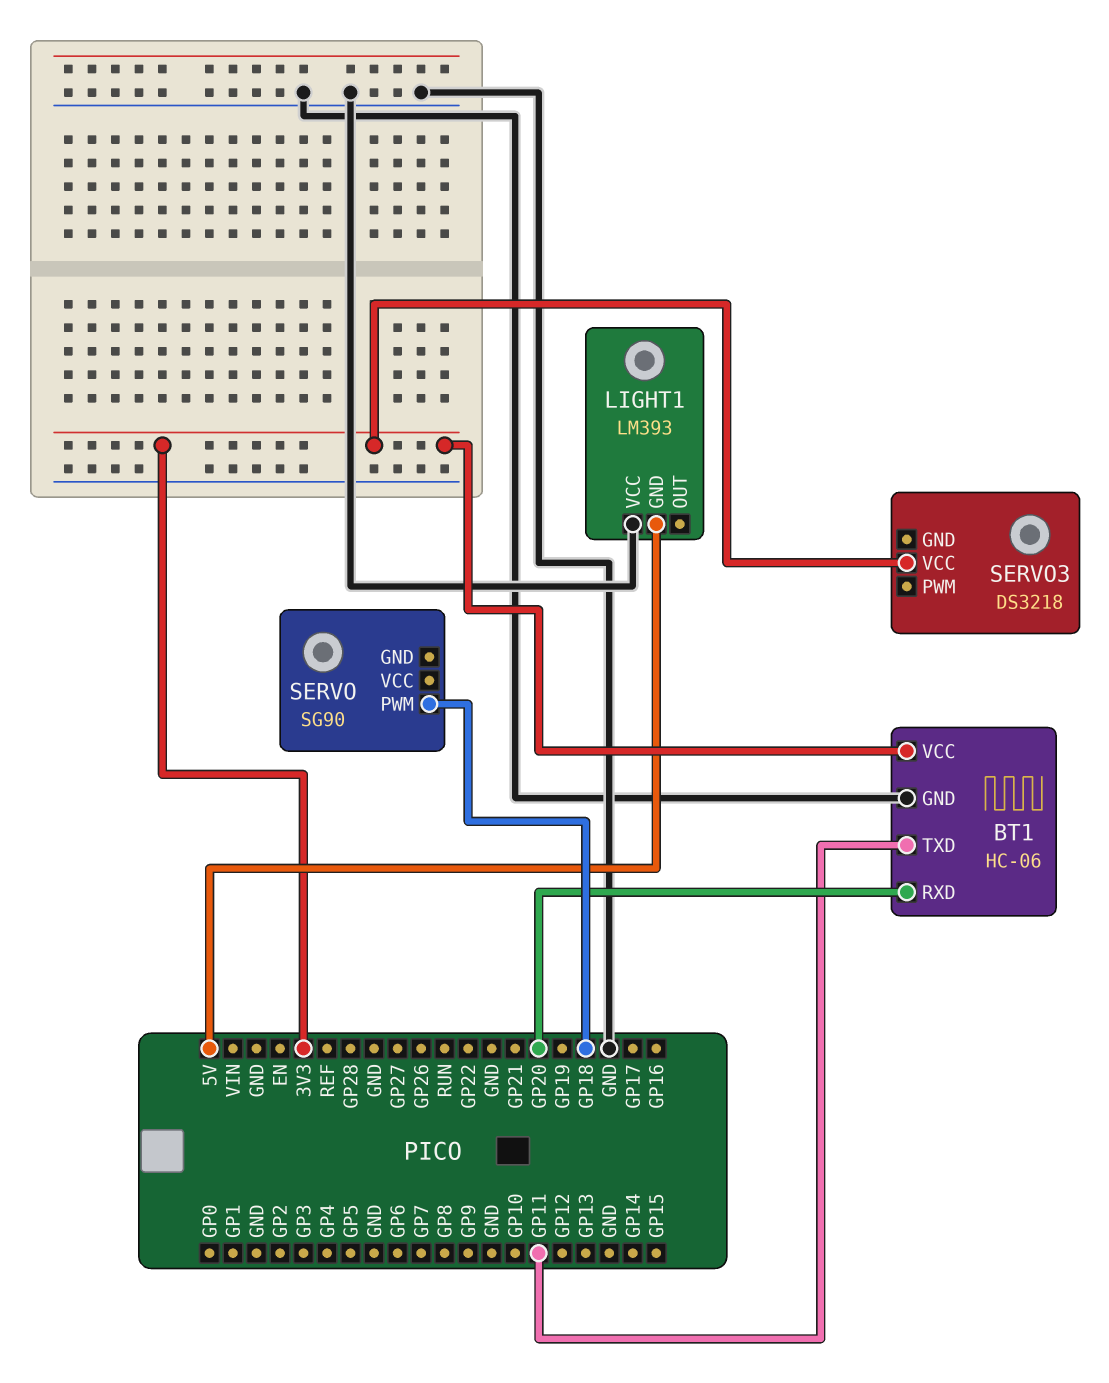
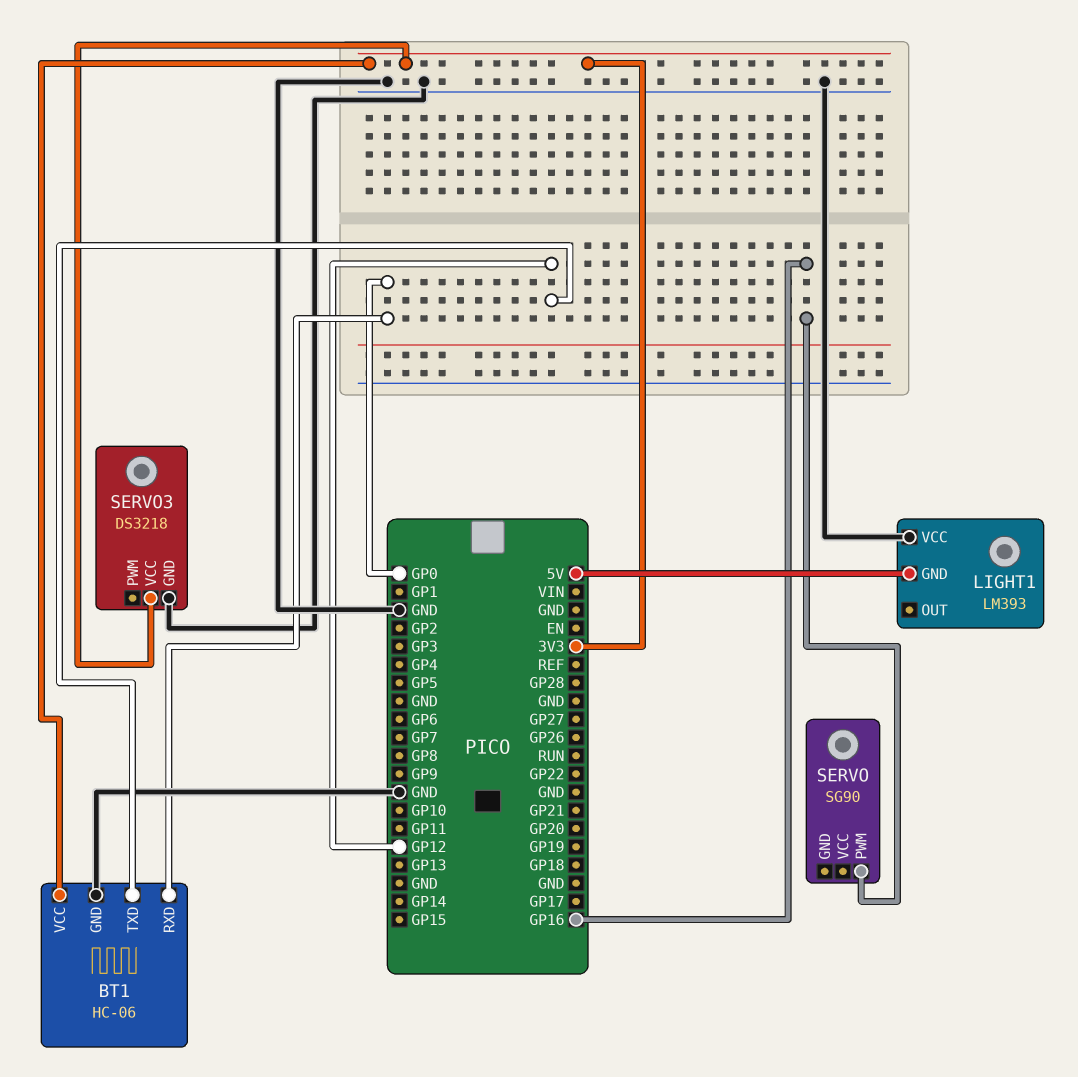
BT1 pin RXD: GP20 -> GP0
BT1 pin TXD: GP11 -> GP12
SERVO pin PWM: GP18 -> GP16
SERVO3 pin GND: none -> GND

